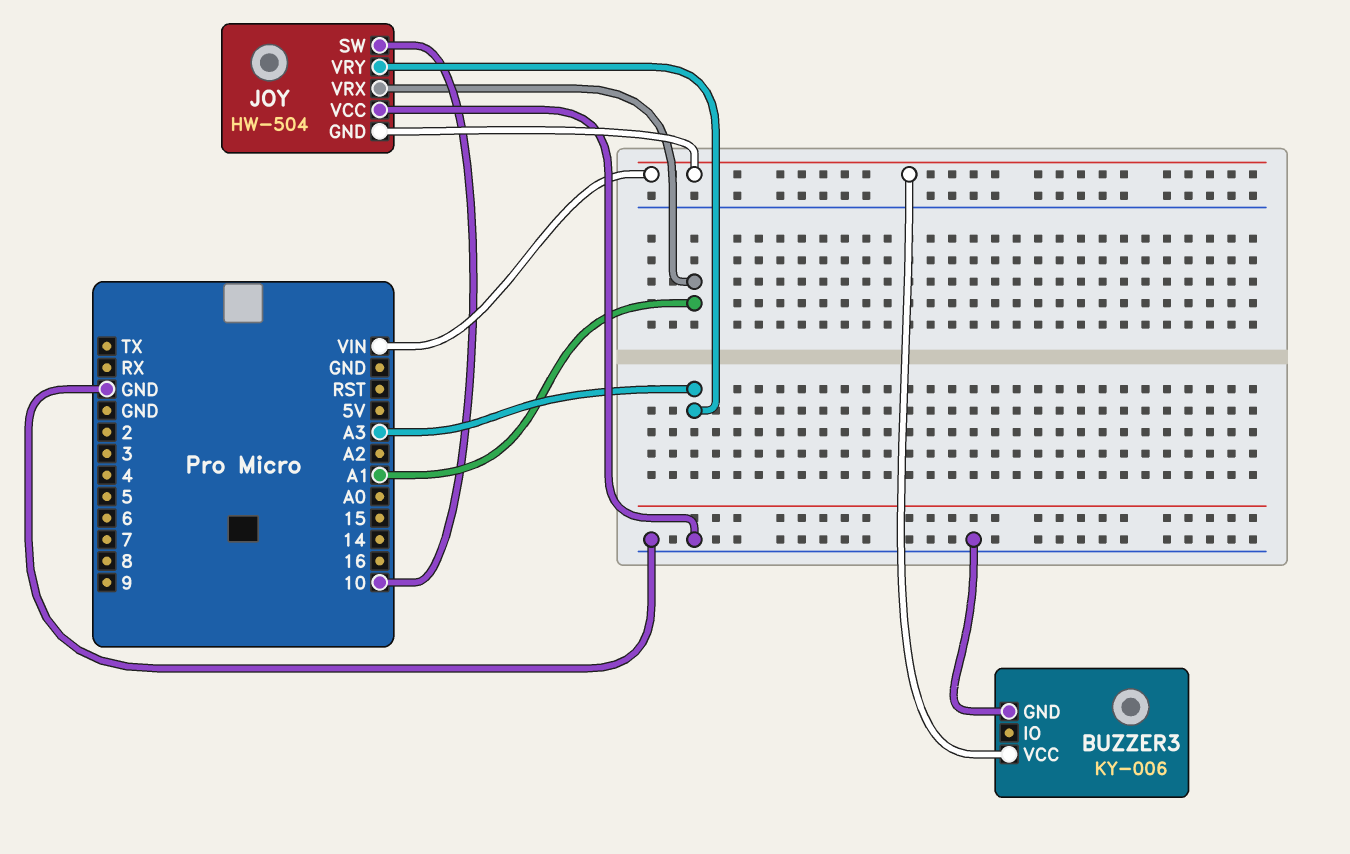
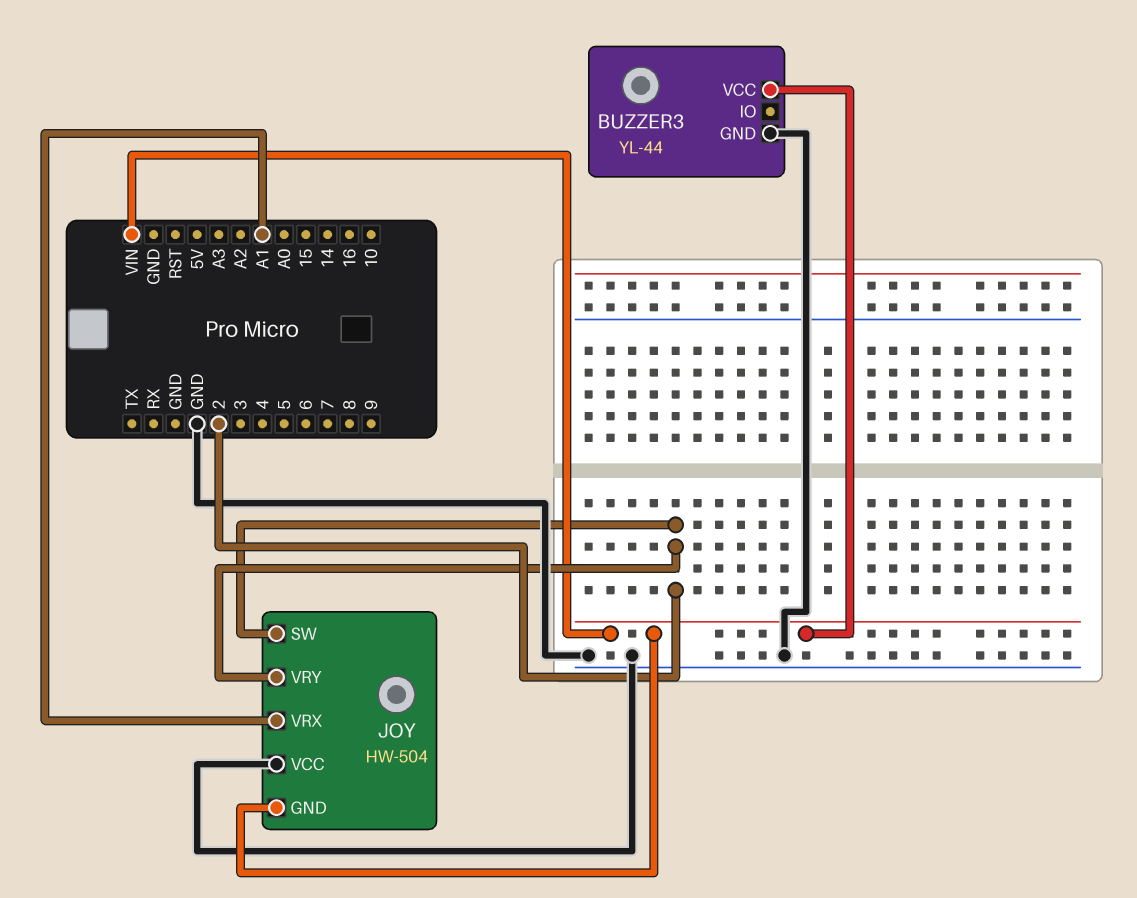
BUZZER3: KY-006 -> YL-44
JOY pin SW: 10 -> 2
JOY pin VRY: A3 -> 2

